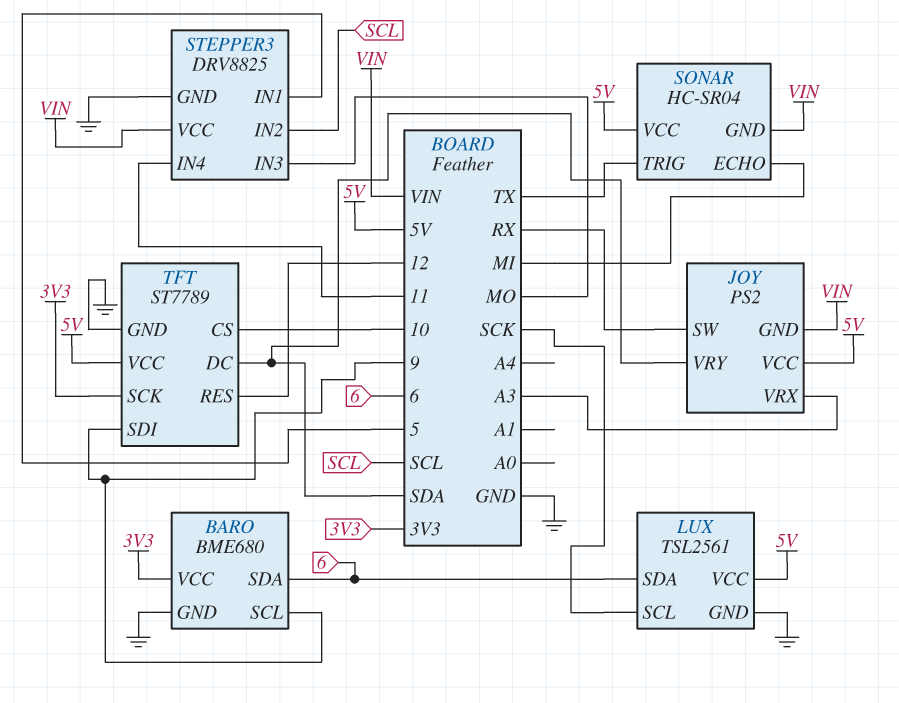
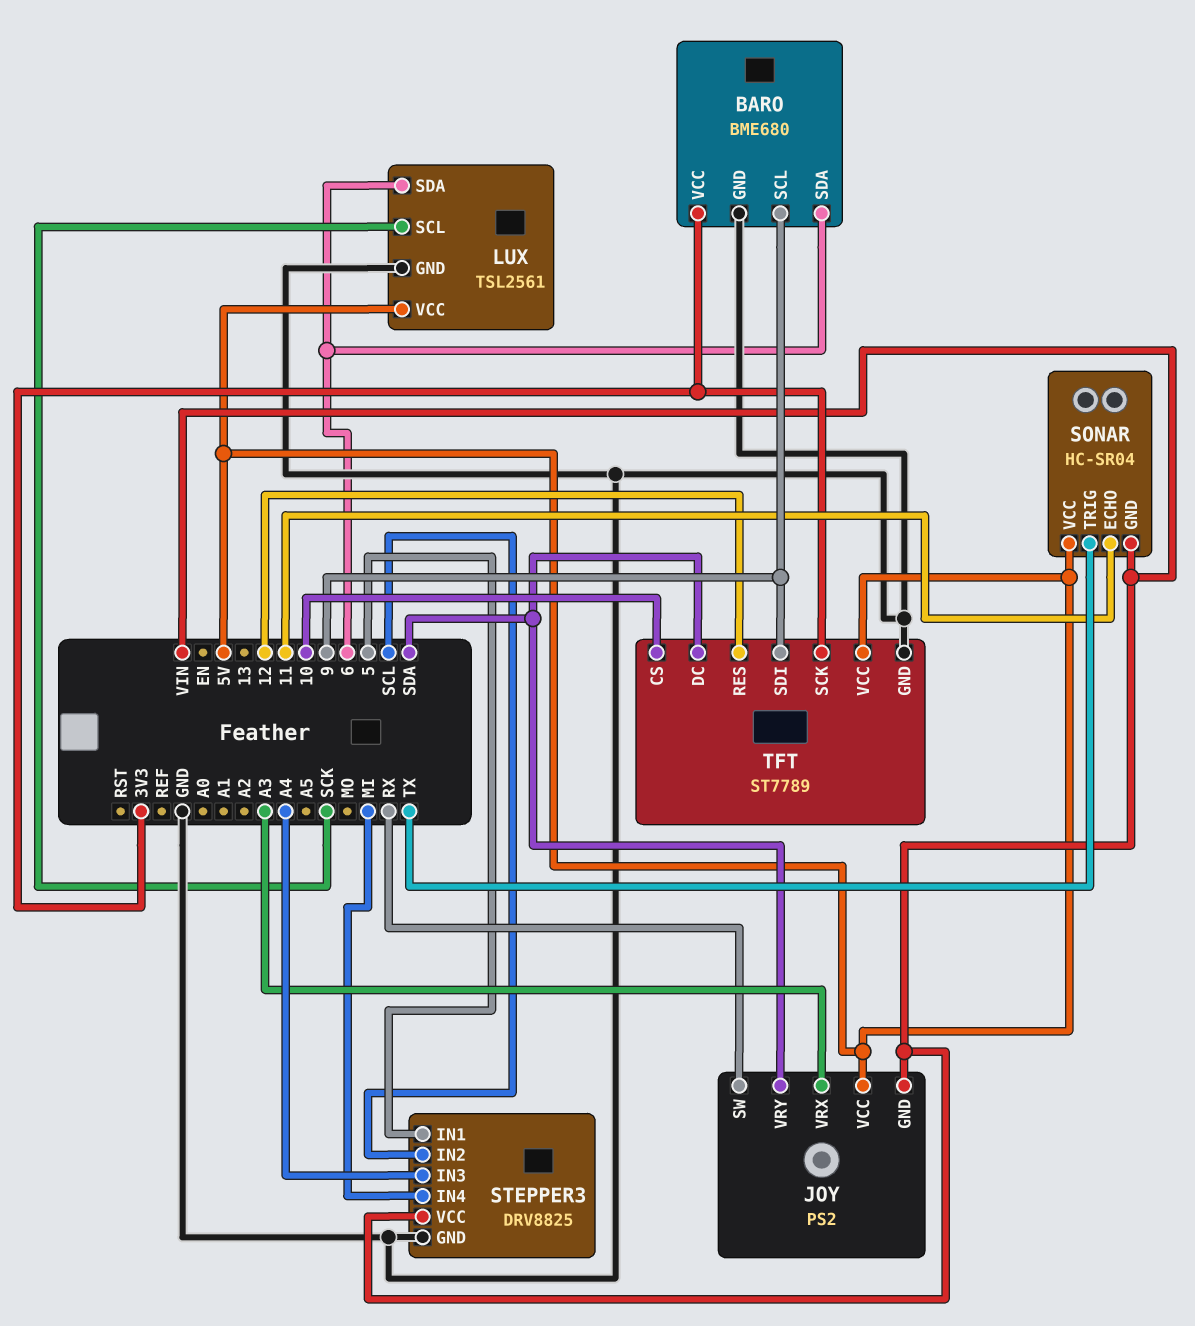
SONAR pin ECHO: MI -> 11
STEPPER3 pin IN3: MO -> A4
STEPPER3 pin IN4: 11 -> MI

